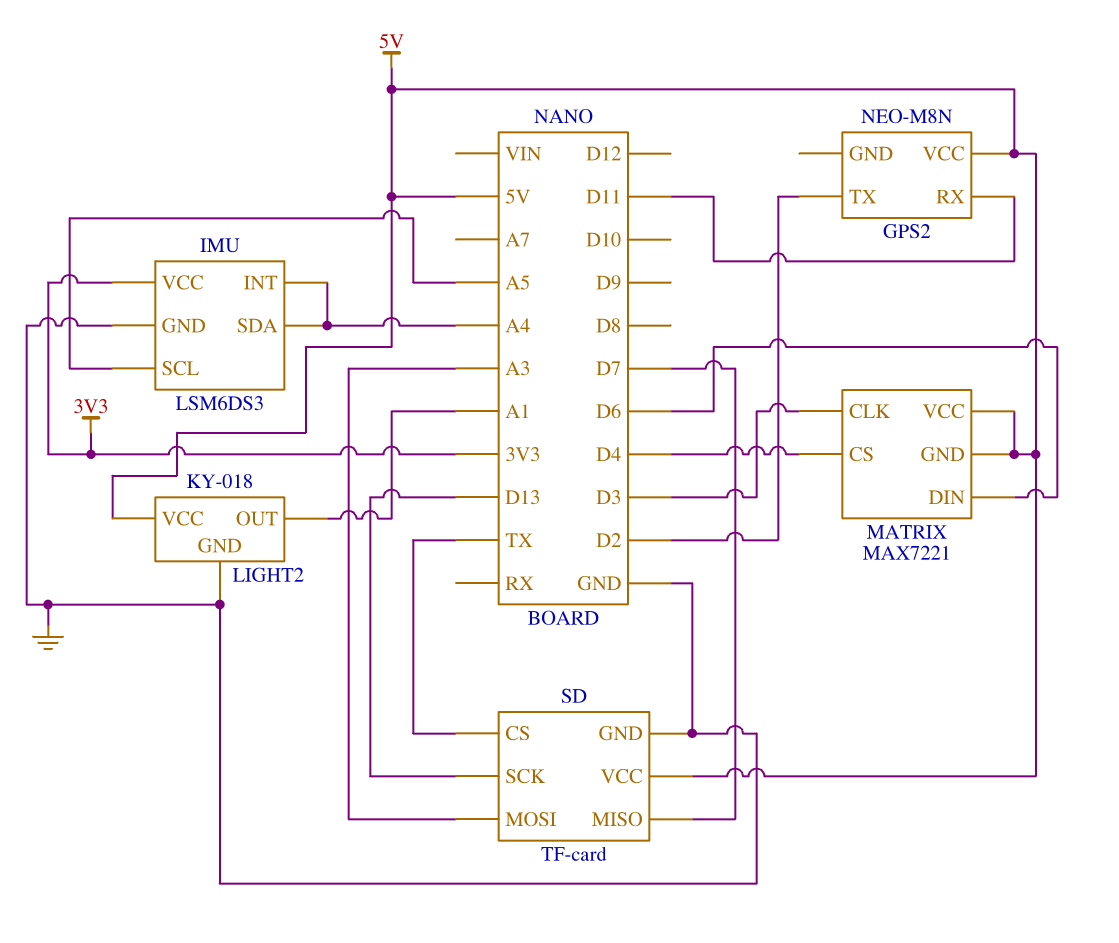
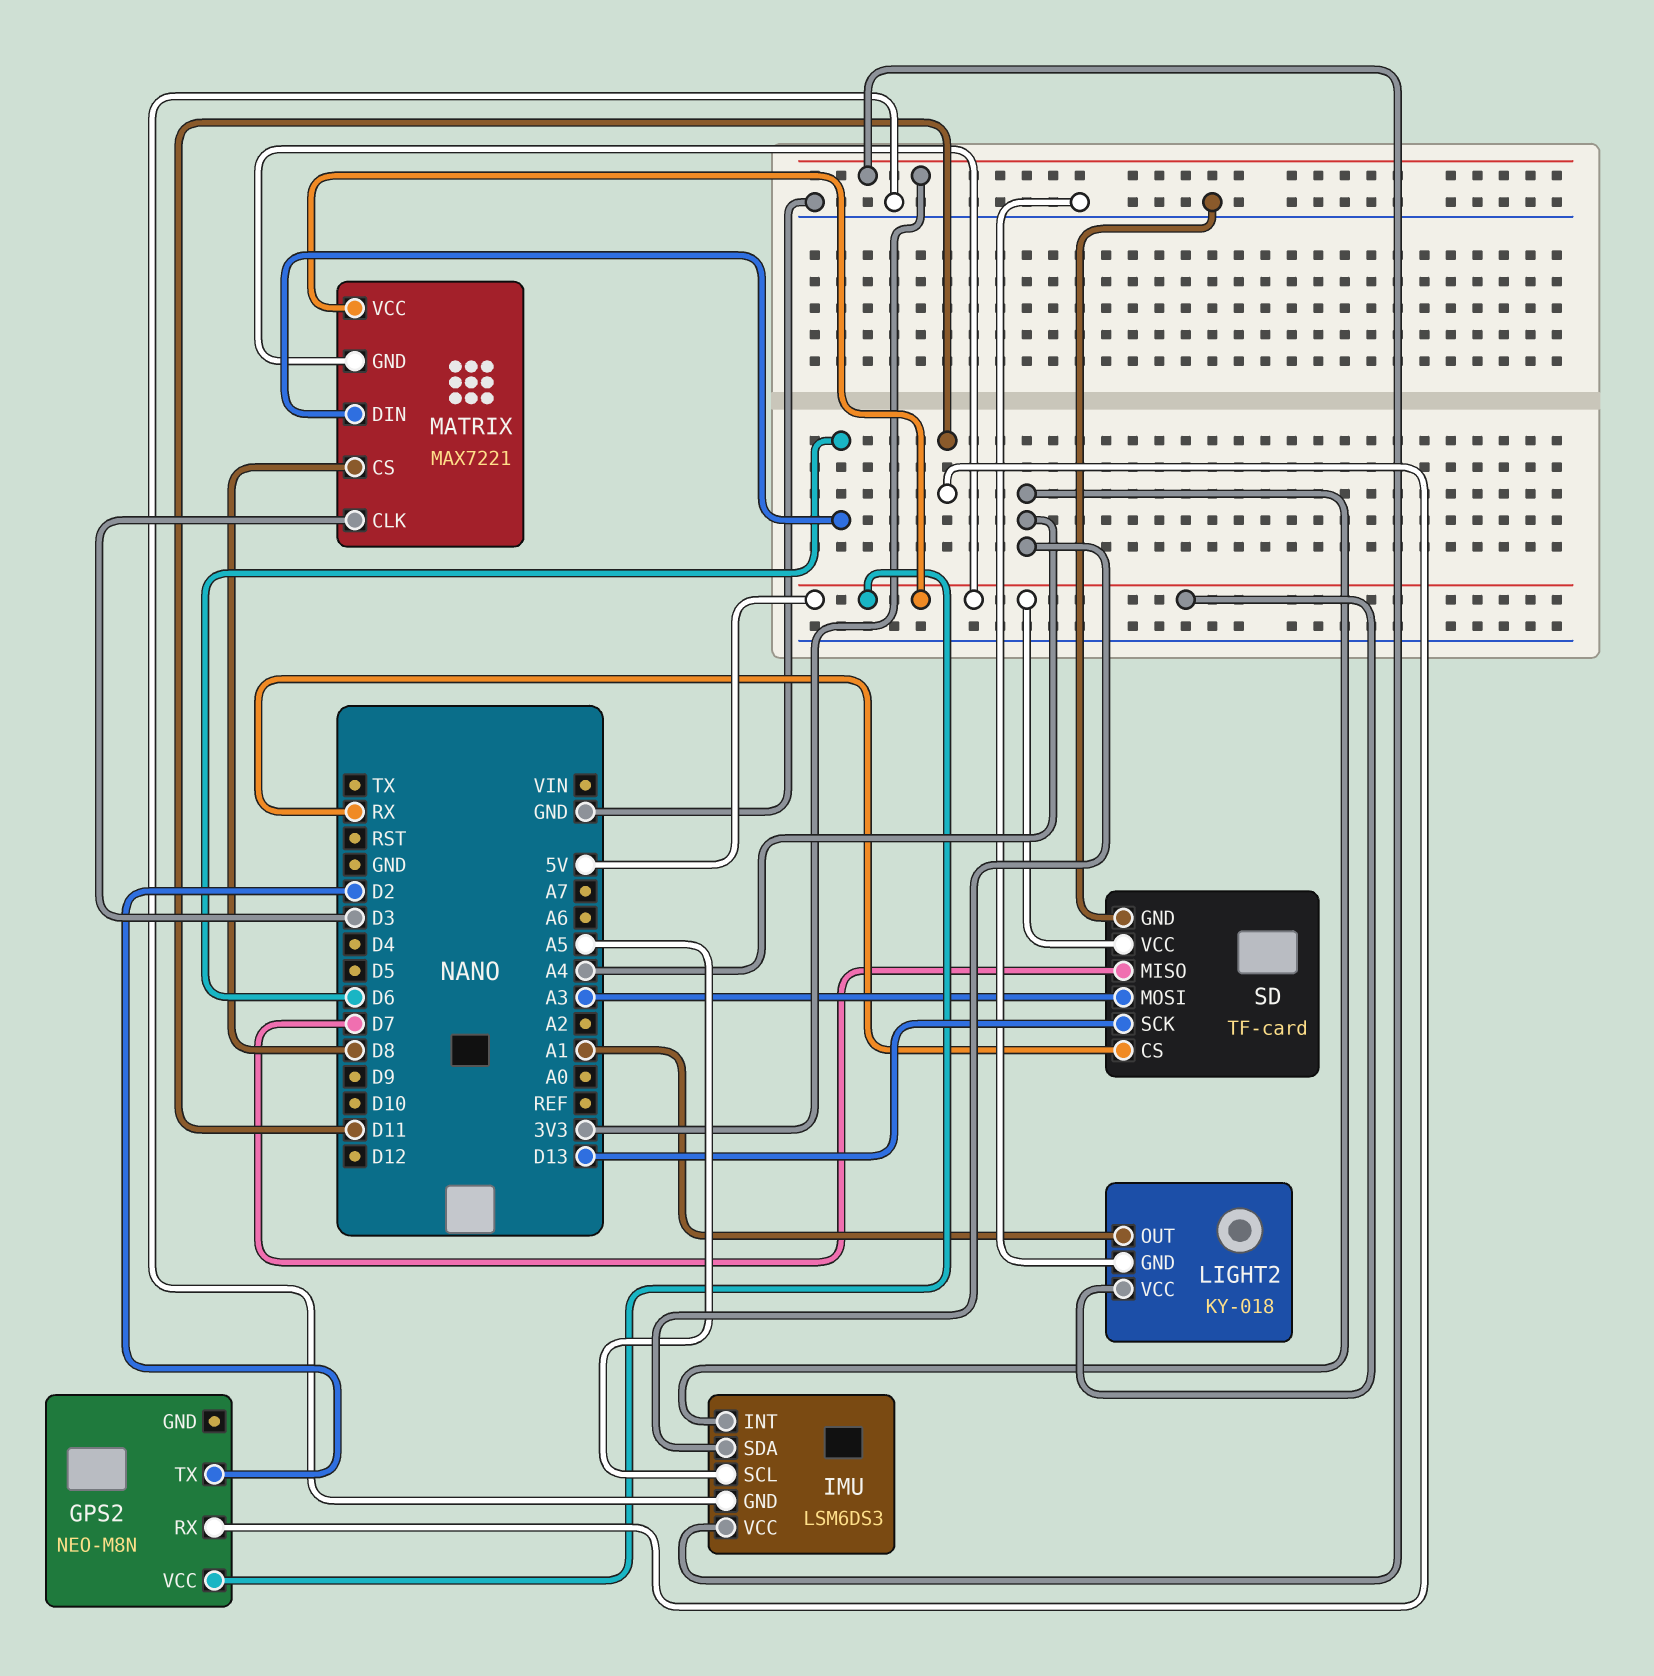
MATRIX pin CS: D4 -> D8
SD pin CS: TX -> RX

